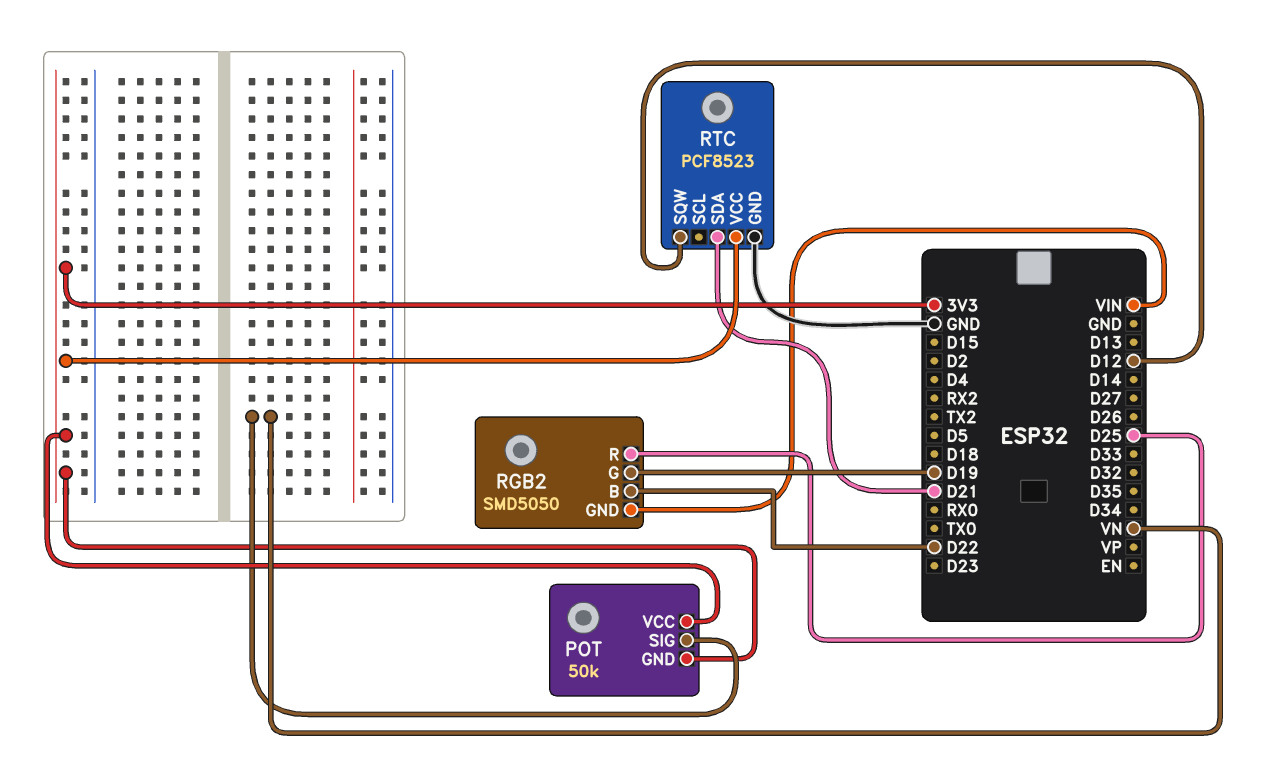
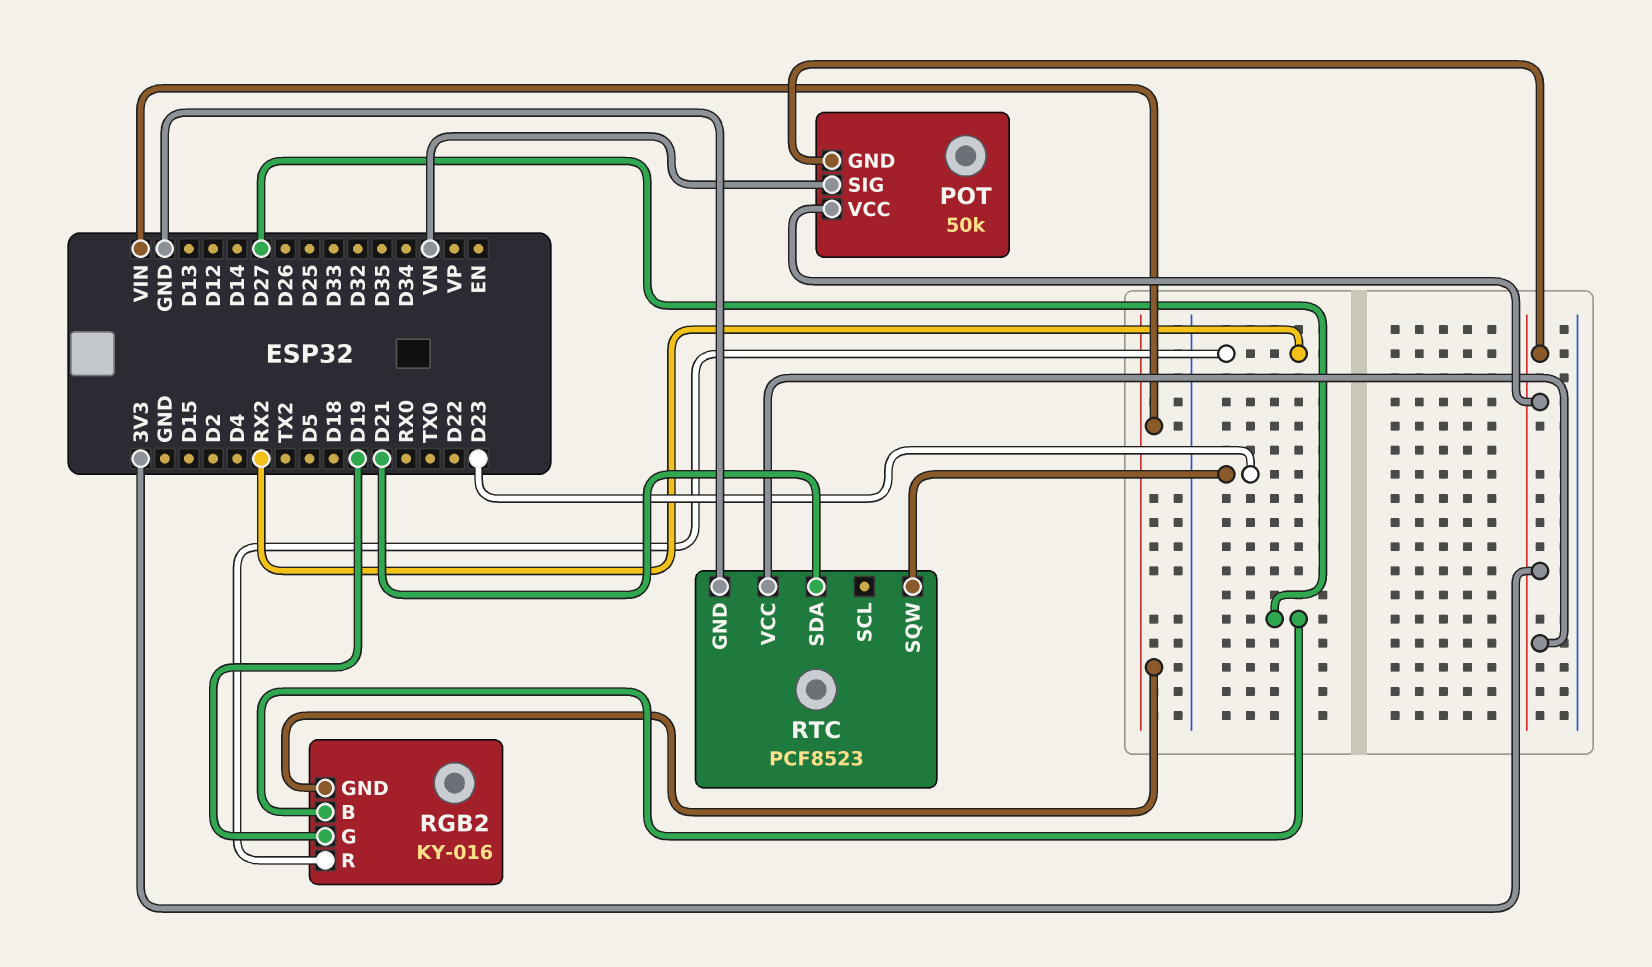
RGB2: SMD5050 -> KY-016
RGB2 pin B: D22 -> D27
RGB2 pin R: D25 -> RX2
RTC pin SQW: D12 -> D23

